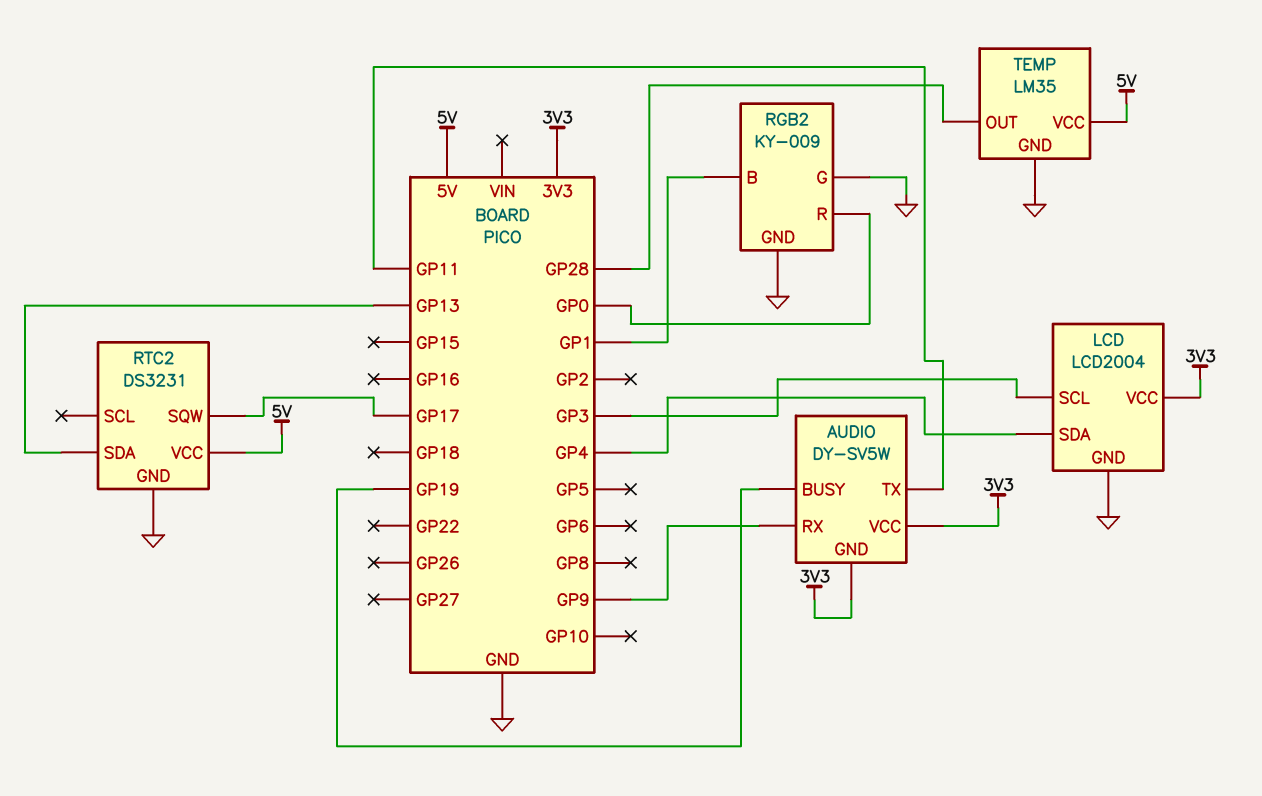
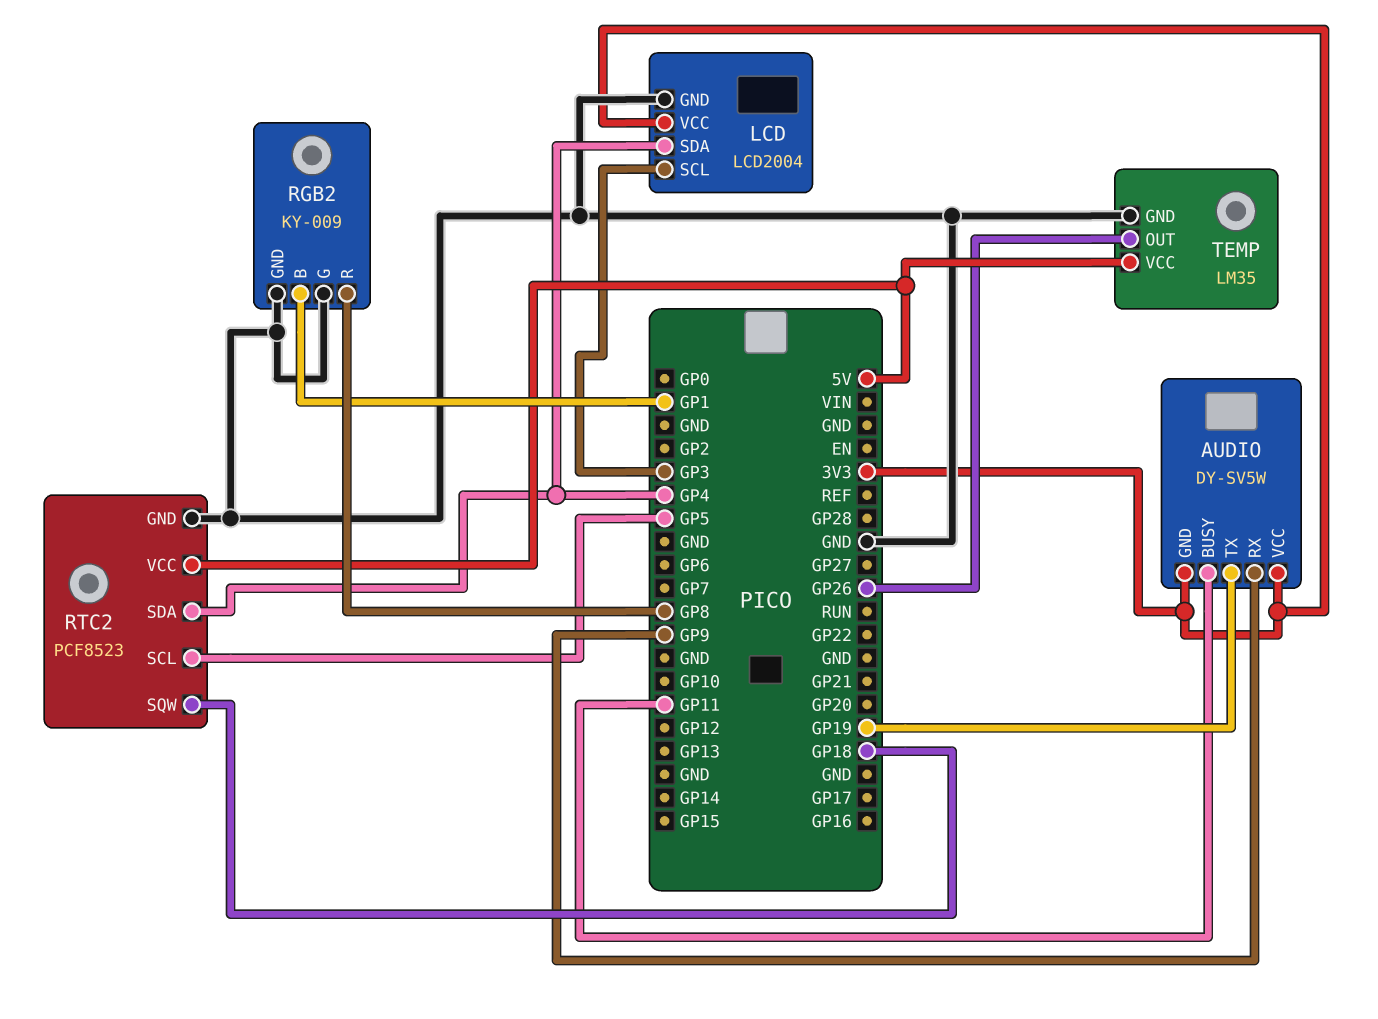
AUDIO pin BUSY: GP19 -> GP11
AUDIO pin TX: GP11 -> GP19
RGB2 pin R: GP0 -> GP8
RTC2: DS3231 -> PCF8523
RTC2 pin SCL: none -> GP5
RTC2 pin SDA: GP13 -> GP4
RTC2 pin SQW: GP17 -> GP18
TEMP pin OUT: GP28 -> GP26

